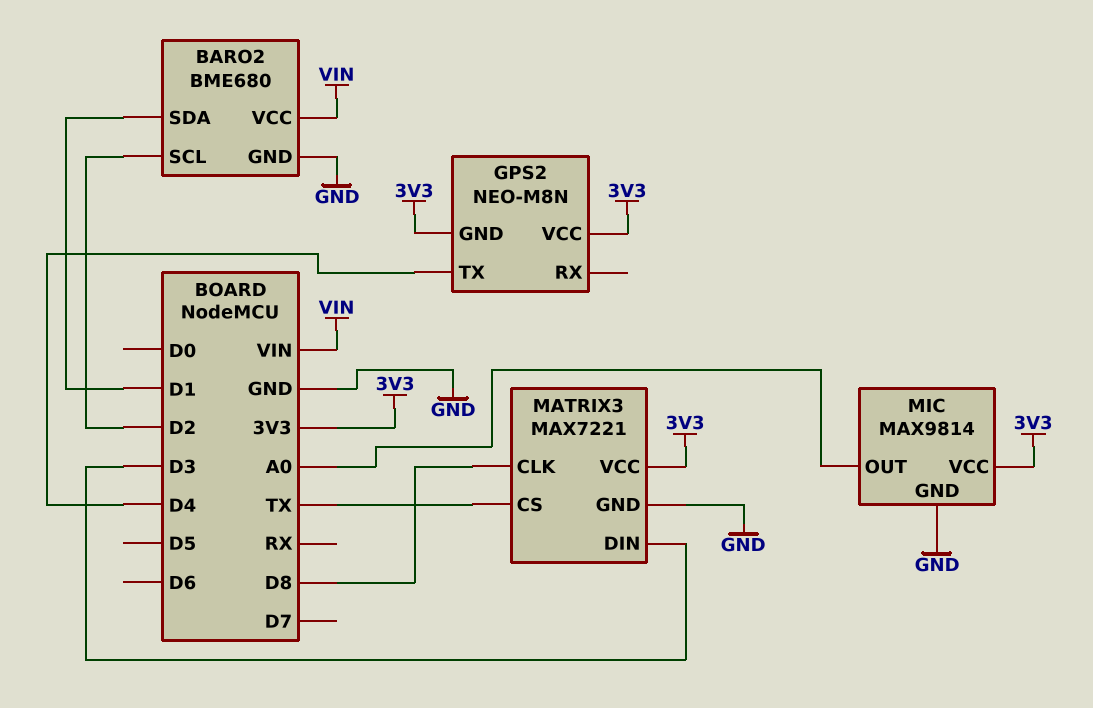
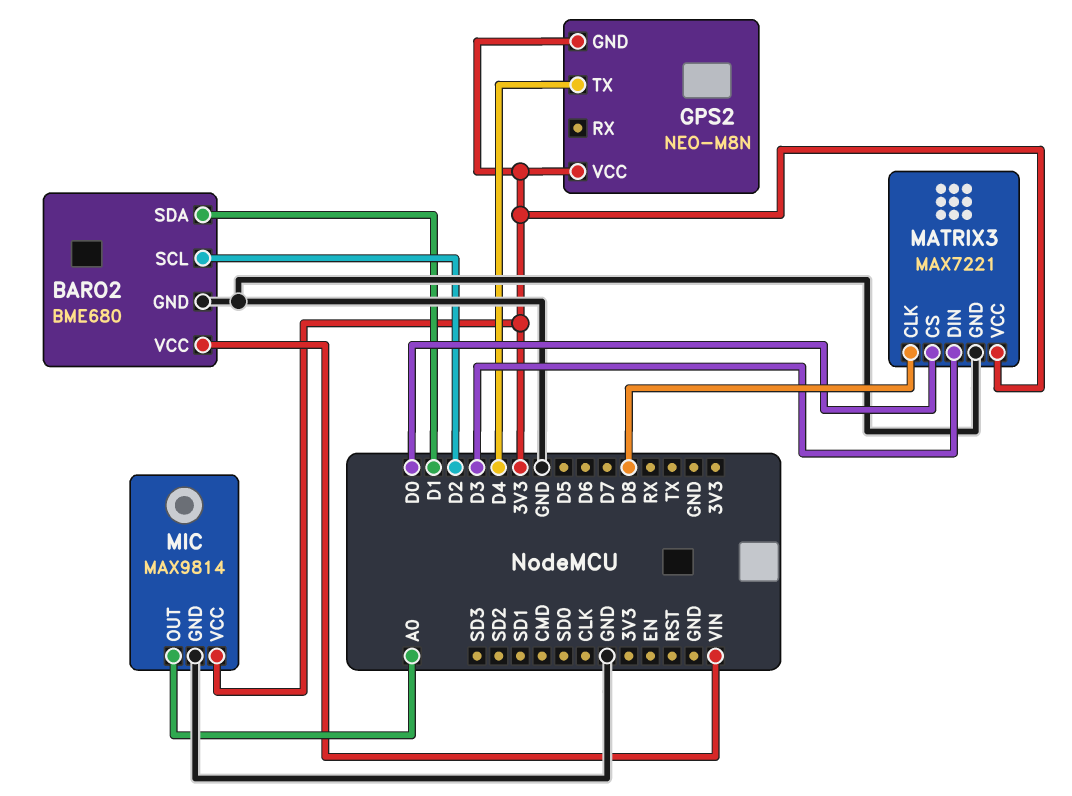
MATRIX3 pin CS: TX -> D0

